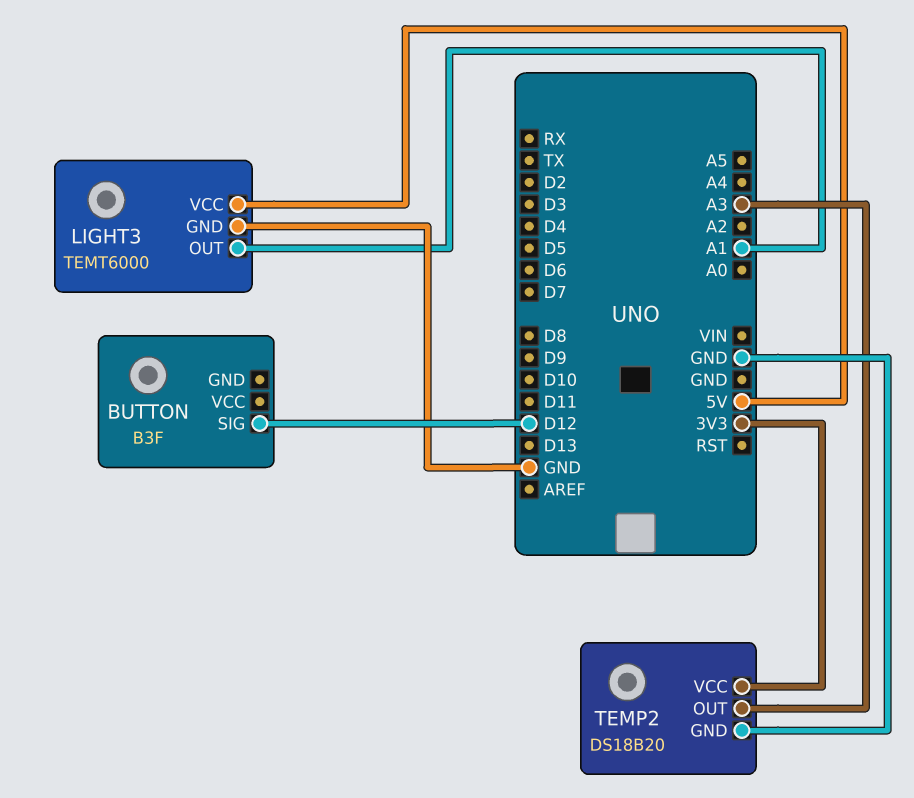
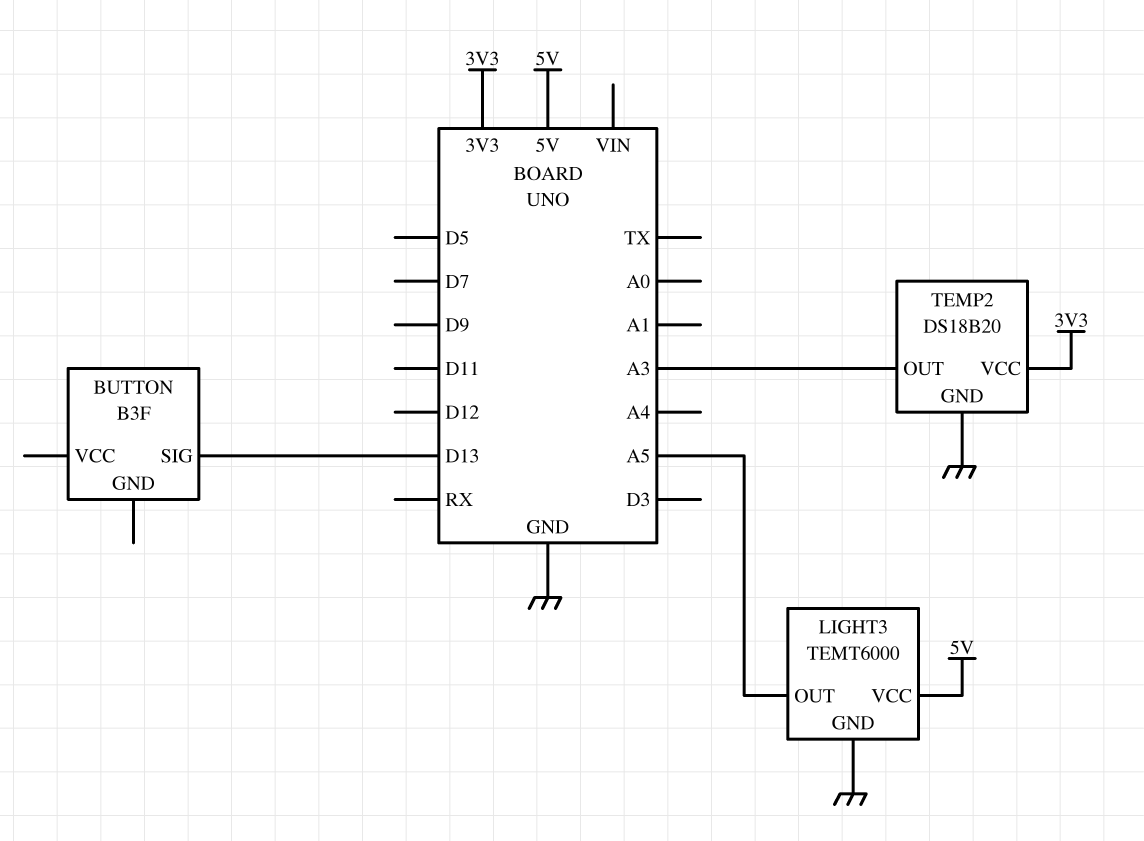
BUTTON pin SIG: D12 -> D13
LIGHT3 pin OUT: A1 -> A5

